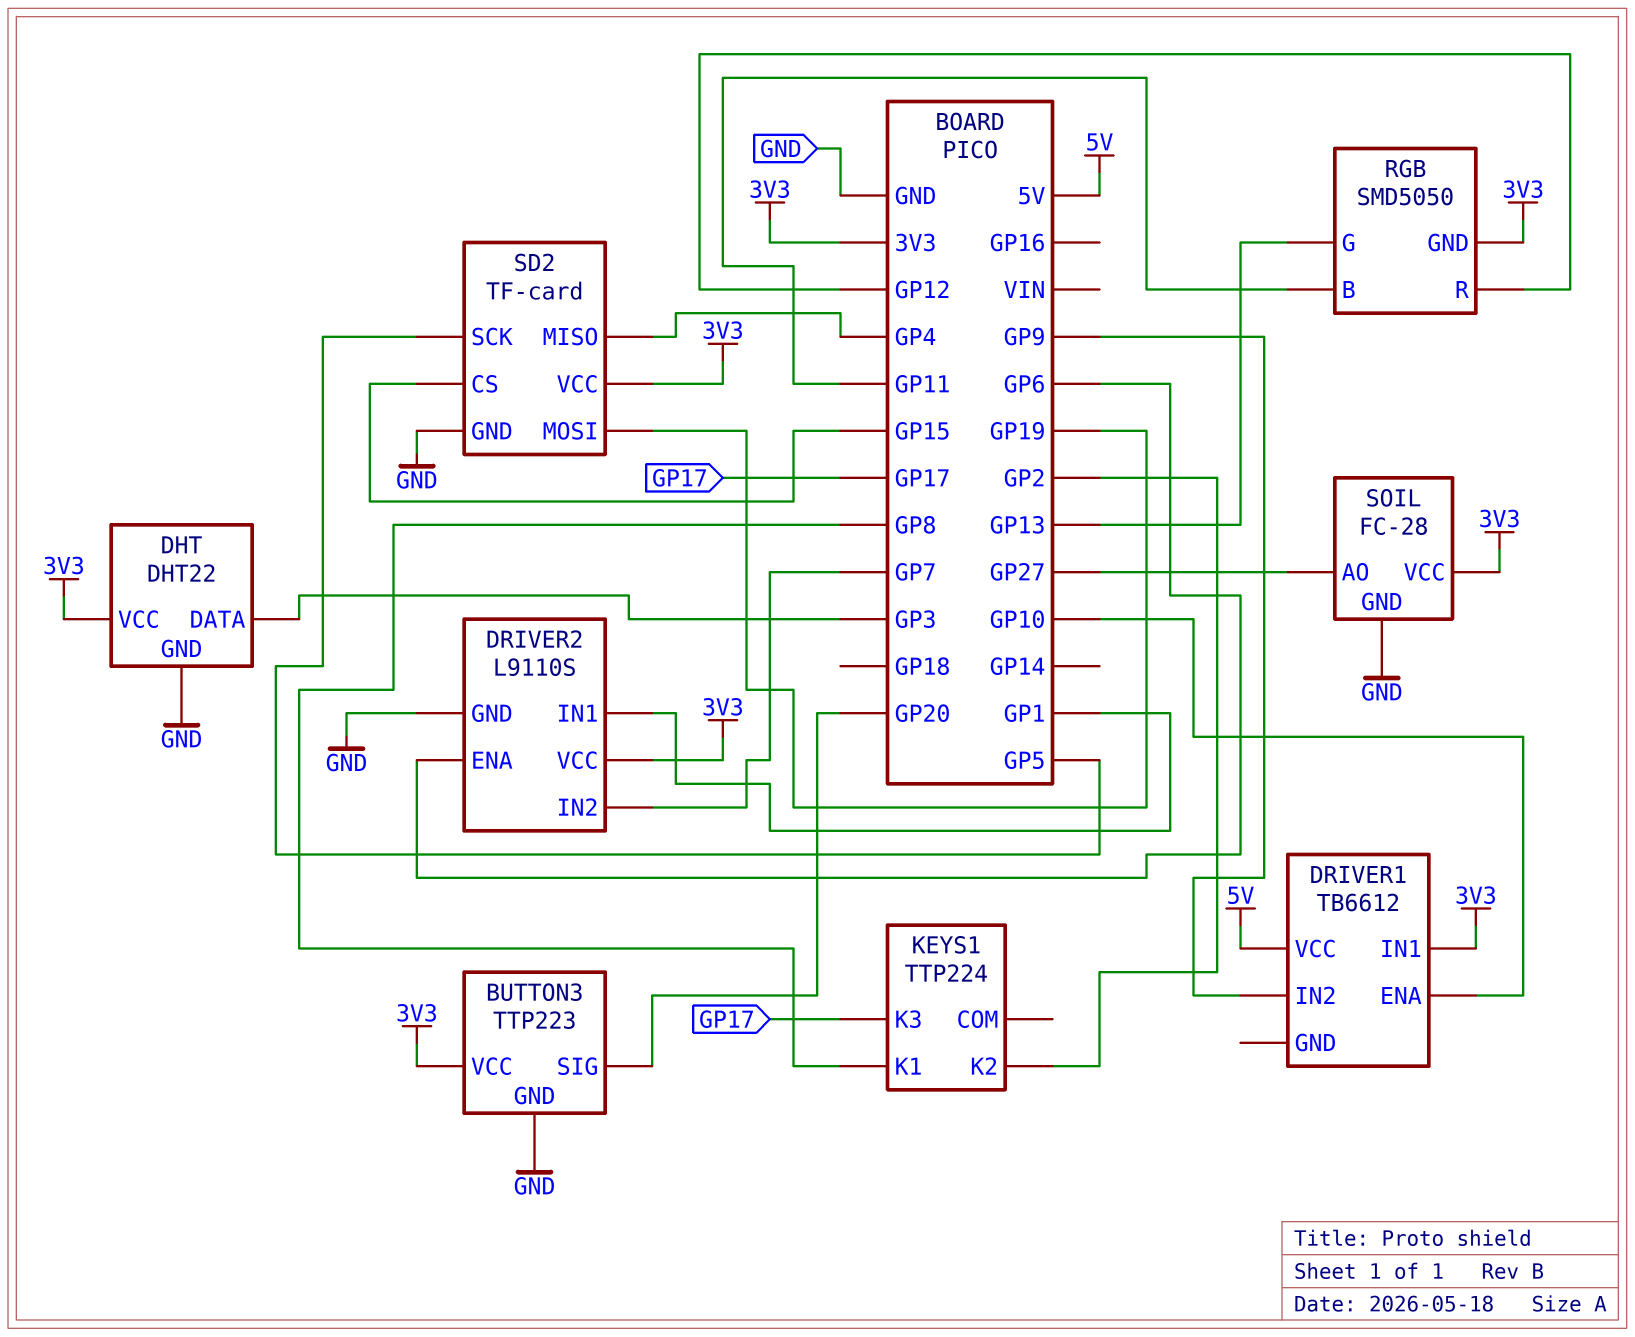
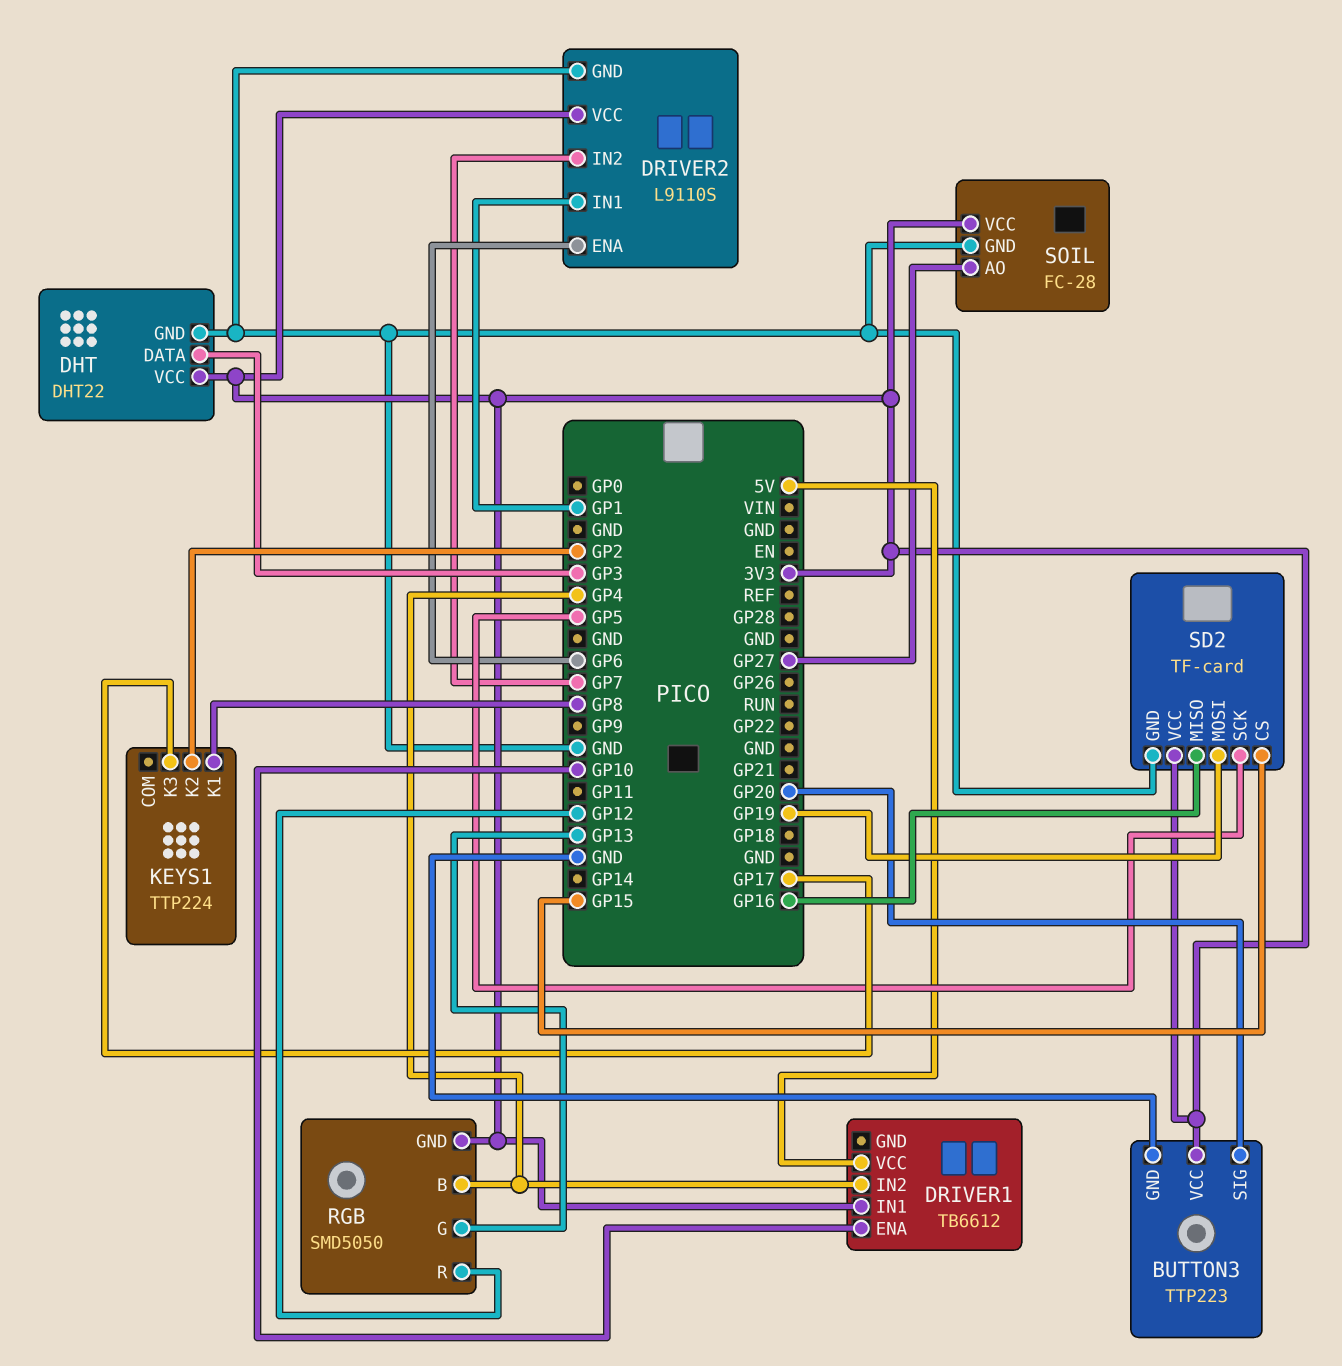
DRIVER1 pin IN2: GP9 -> GP4
RGB pin B: GP11 -> GP4
SD2 pin MISO: GP4 -> GP16

